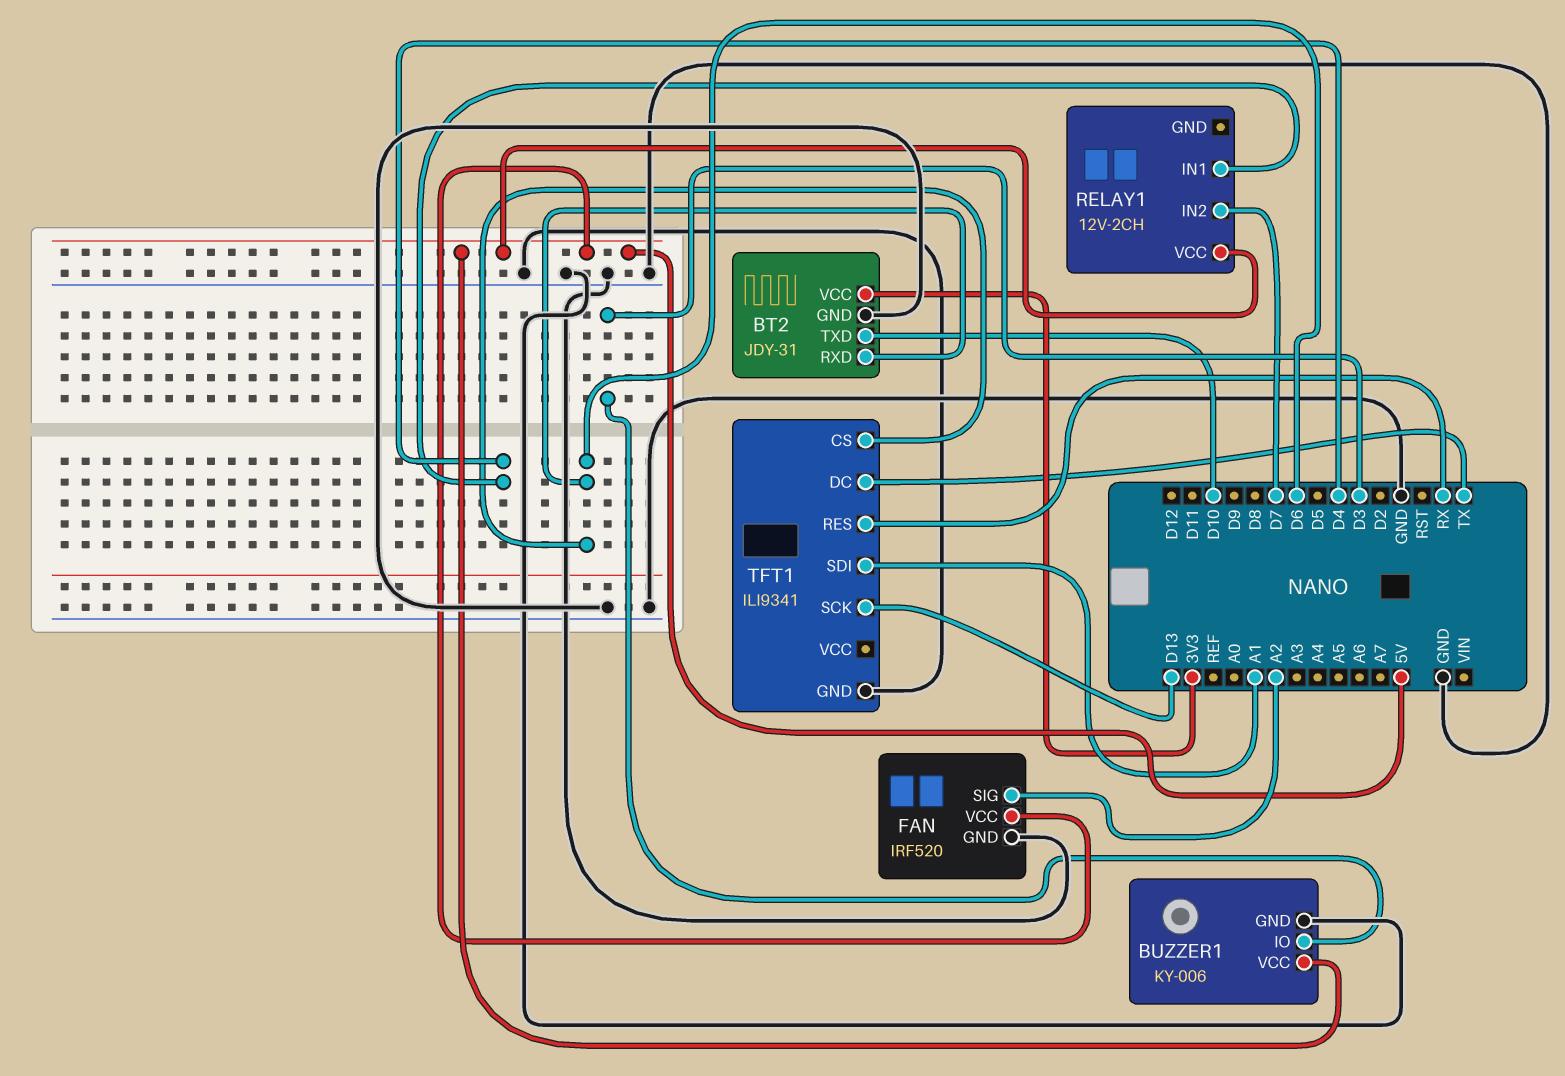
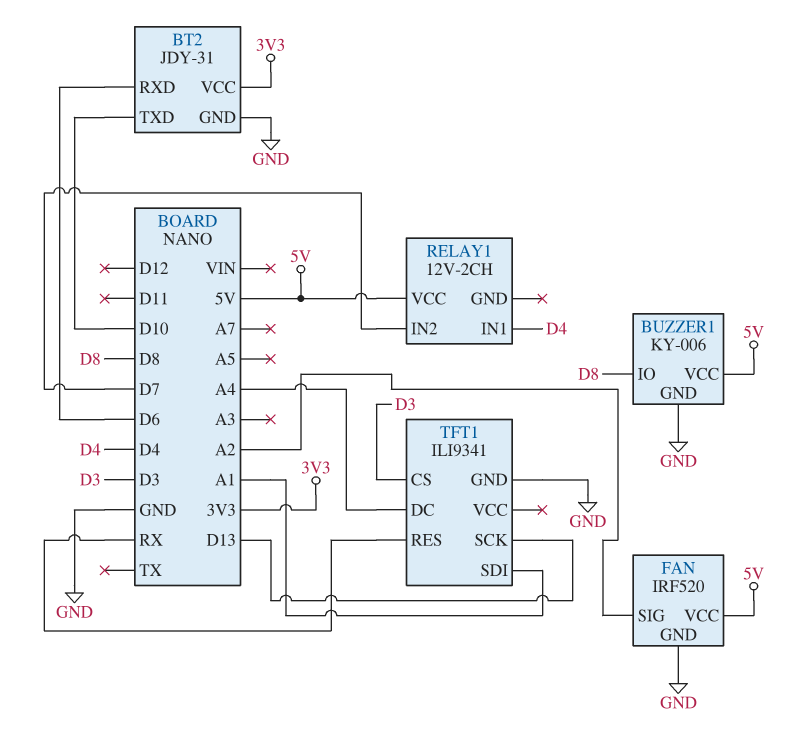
BUZZER1 pin IO: D3 -> D8
TFT1 pin CS: D6 -> D3
TFT1 pin DC: TX -> A4

